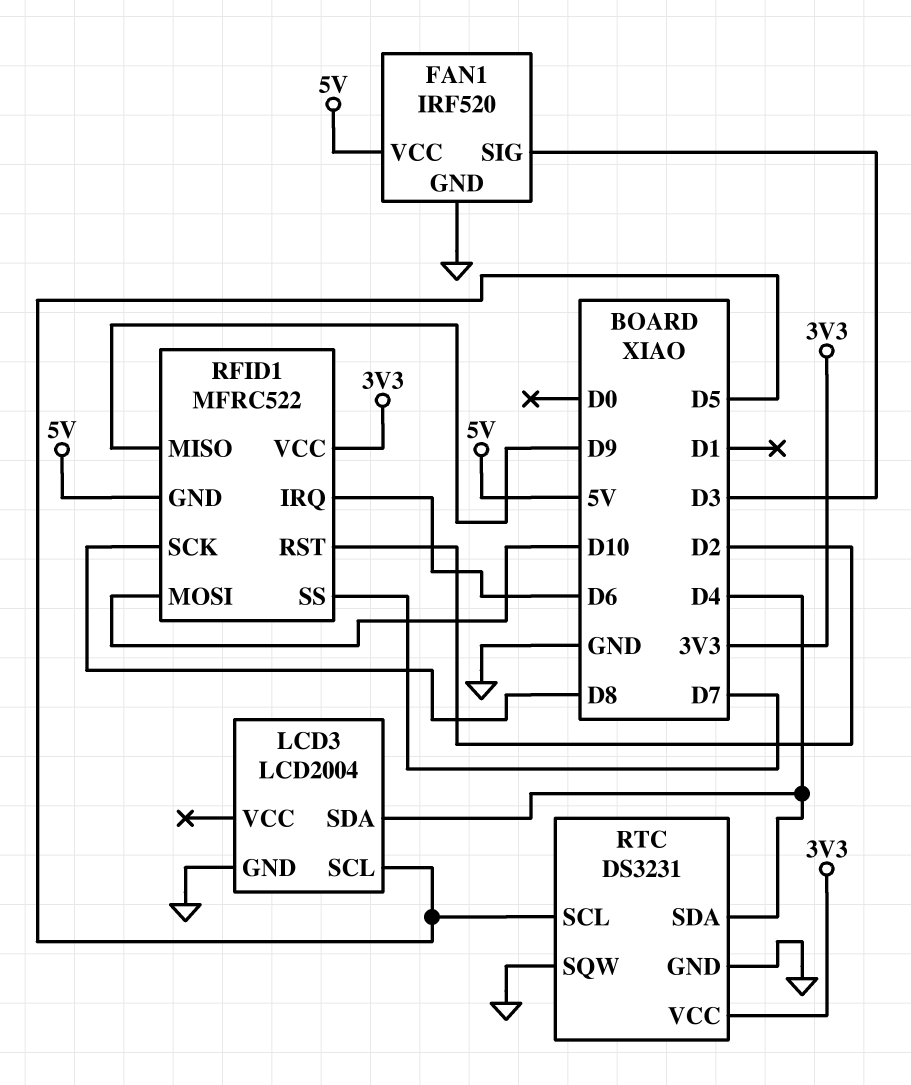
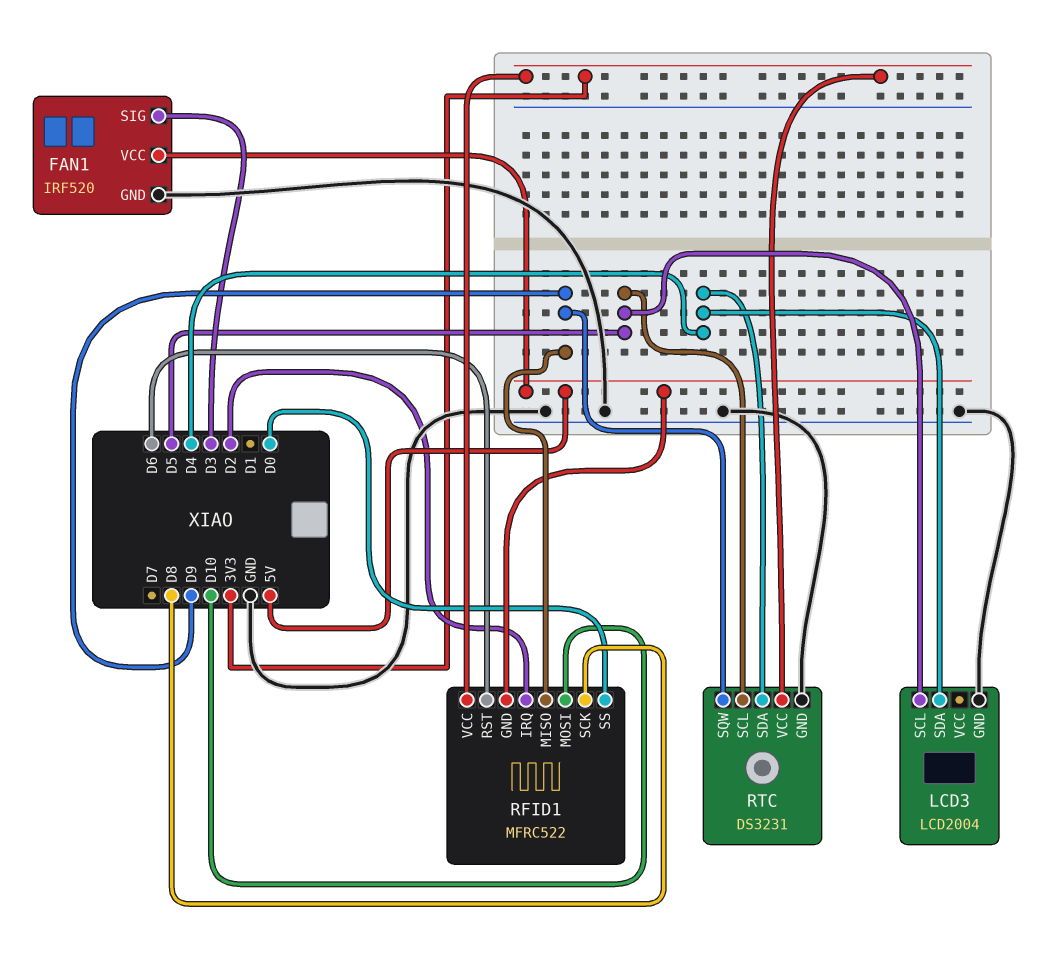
RFID1 pin IRQ: D6 -> D2
RFID1 pin RST: D2 -> D6
RFID1 pin SS: D7 -> D0
RTC pin SQW: GND -> D9

